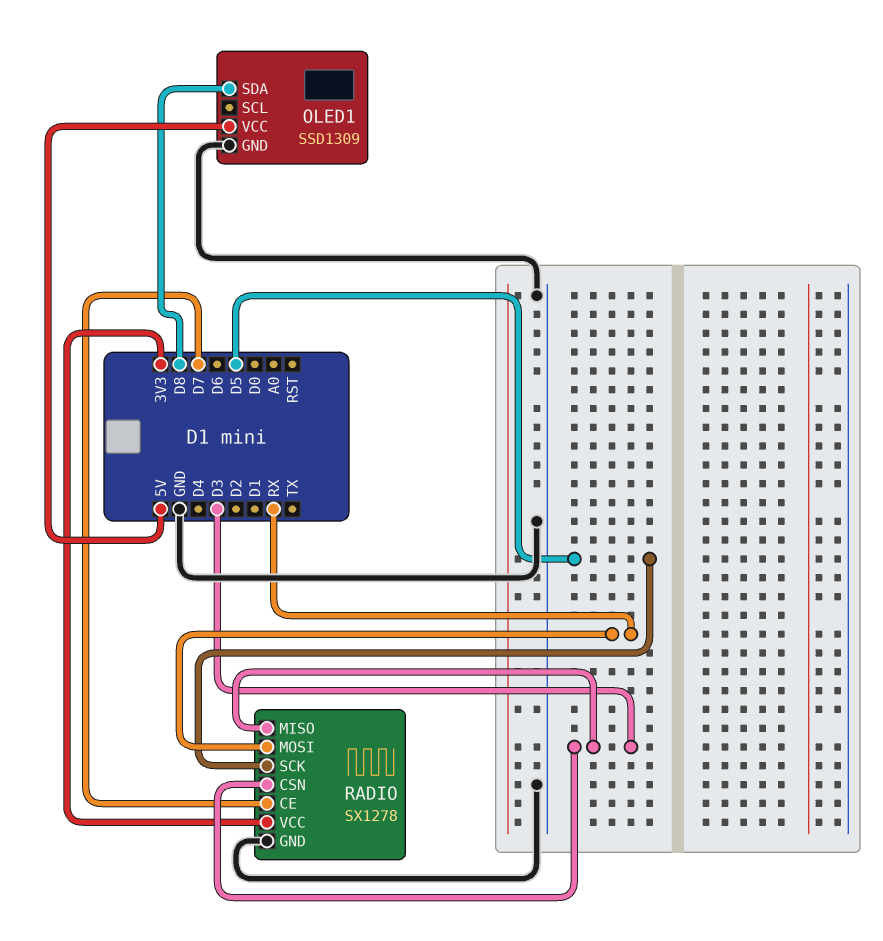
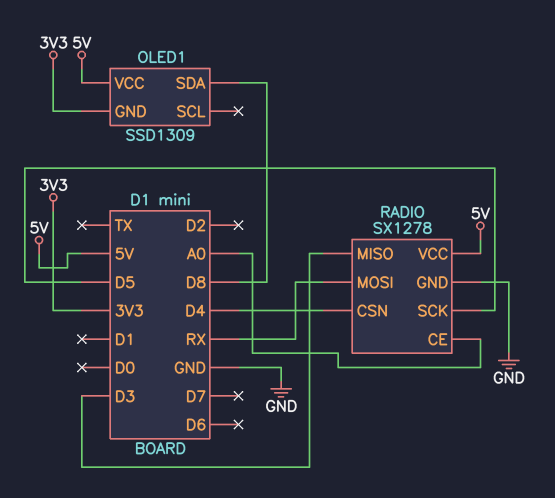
OLED1 pin GND: GND -> 3V3
RADIO pin CE: D7 -> A0
RADIO pin CSN: D3 -> D4
RADIO pin VCC: 3V3 -> 5V

